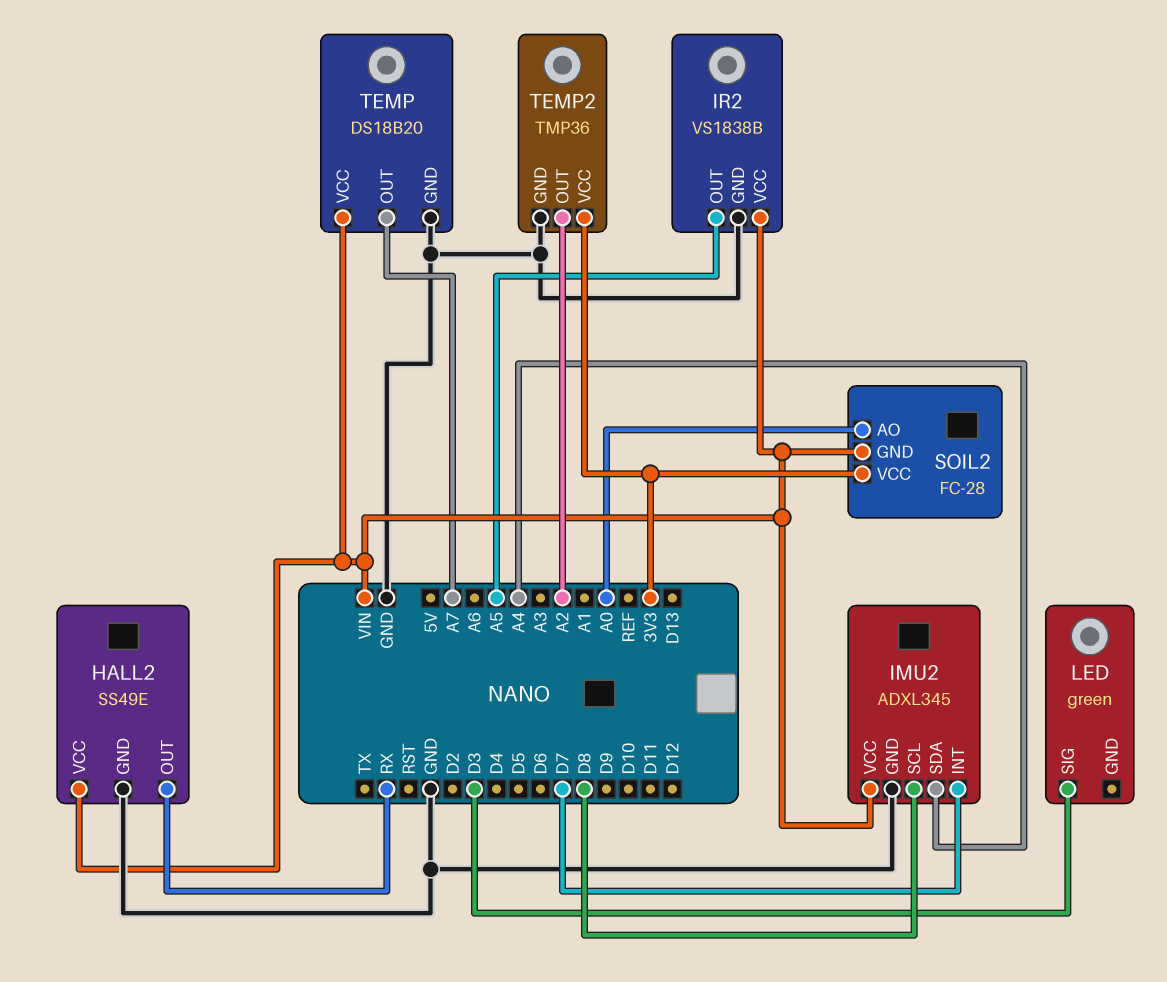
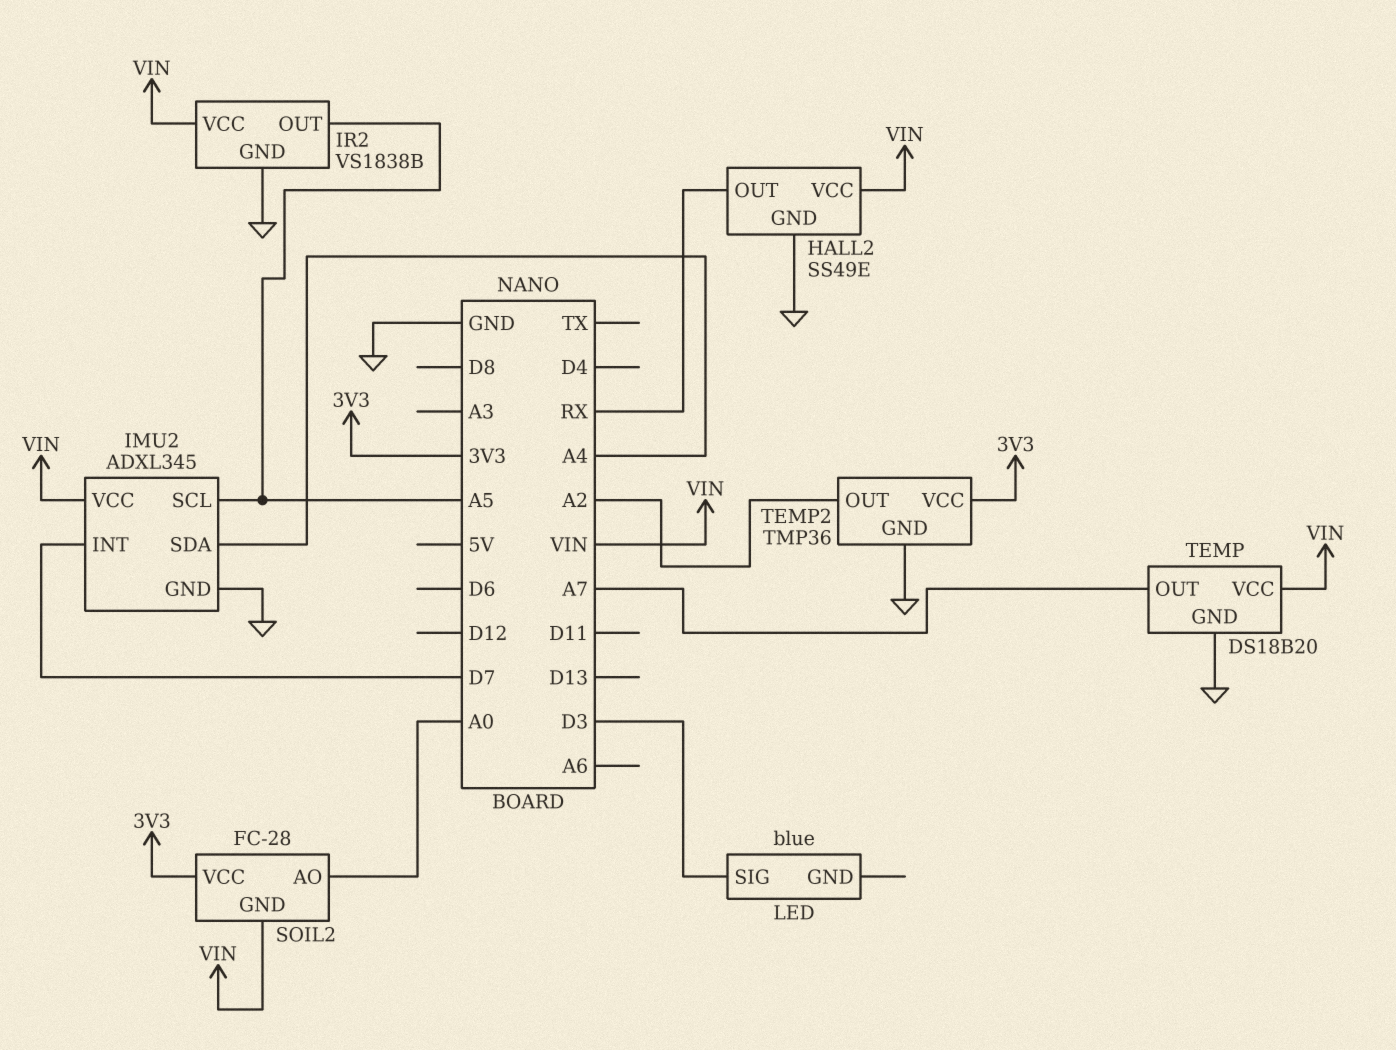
IMU2 pin SCL: D8 -> A5
LED: green -> blue

